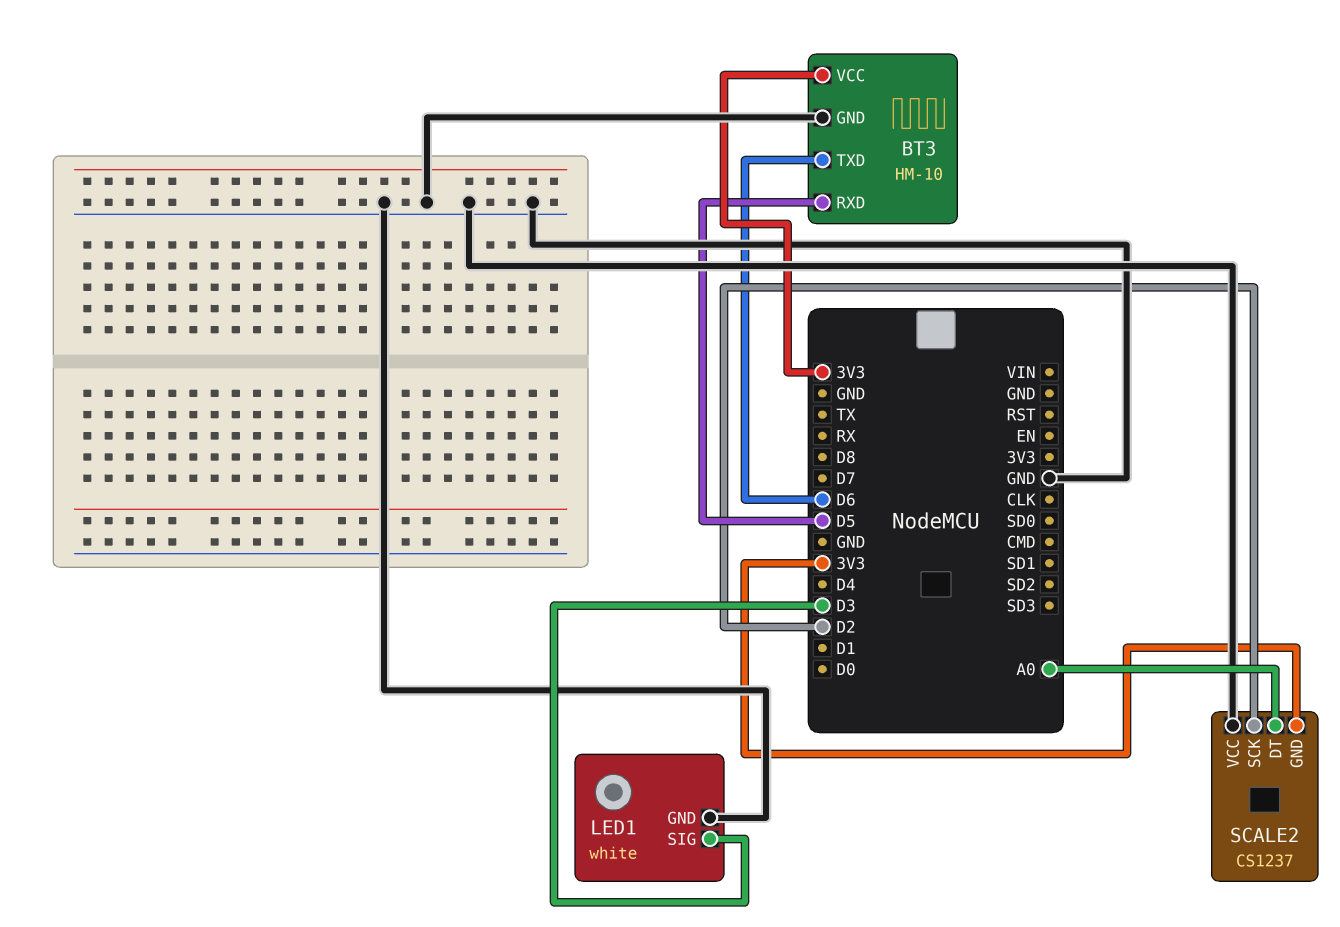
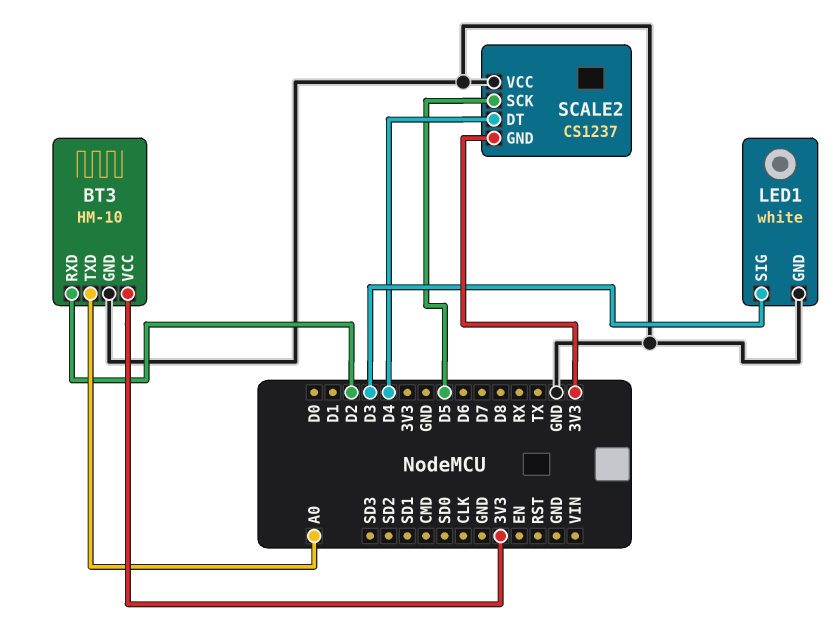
BT3 pin RXD: D5 -> D2
BT3 pin TXD: D6 -> A0
SCALE2 pin DT: A0 -> D4
SCALE2 pin SCK: D2 -> D5

